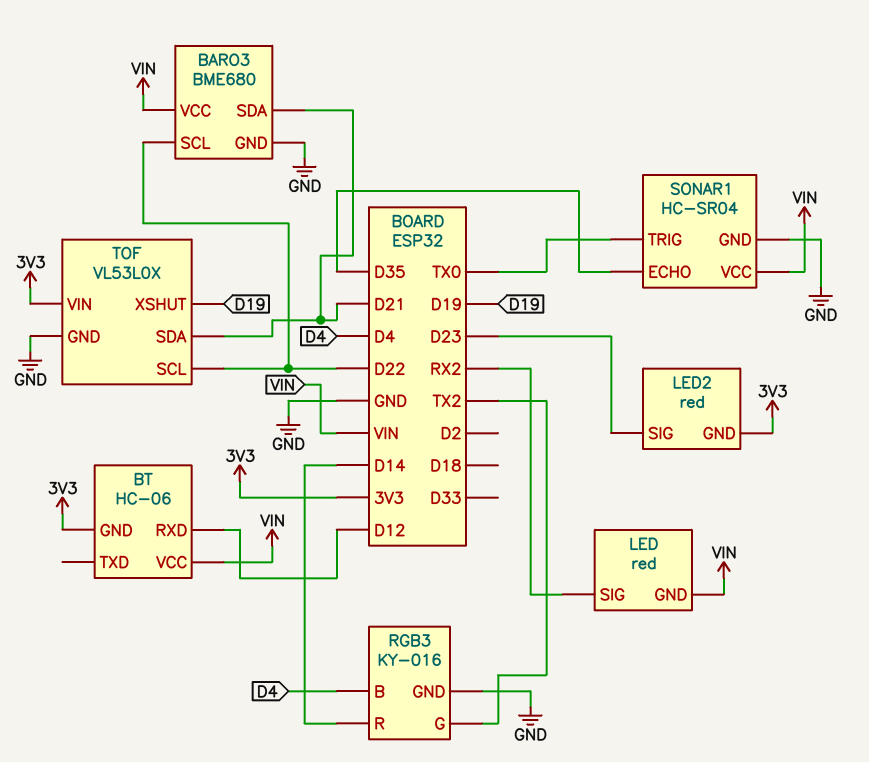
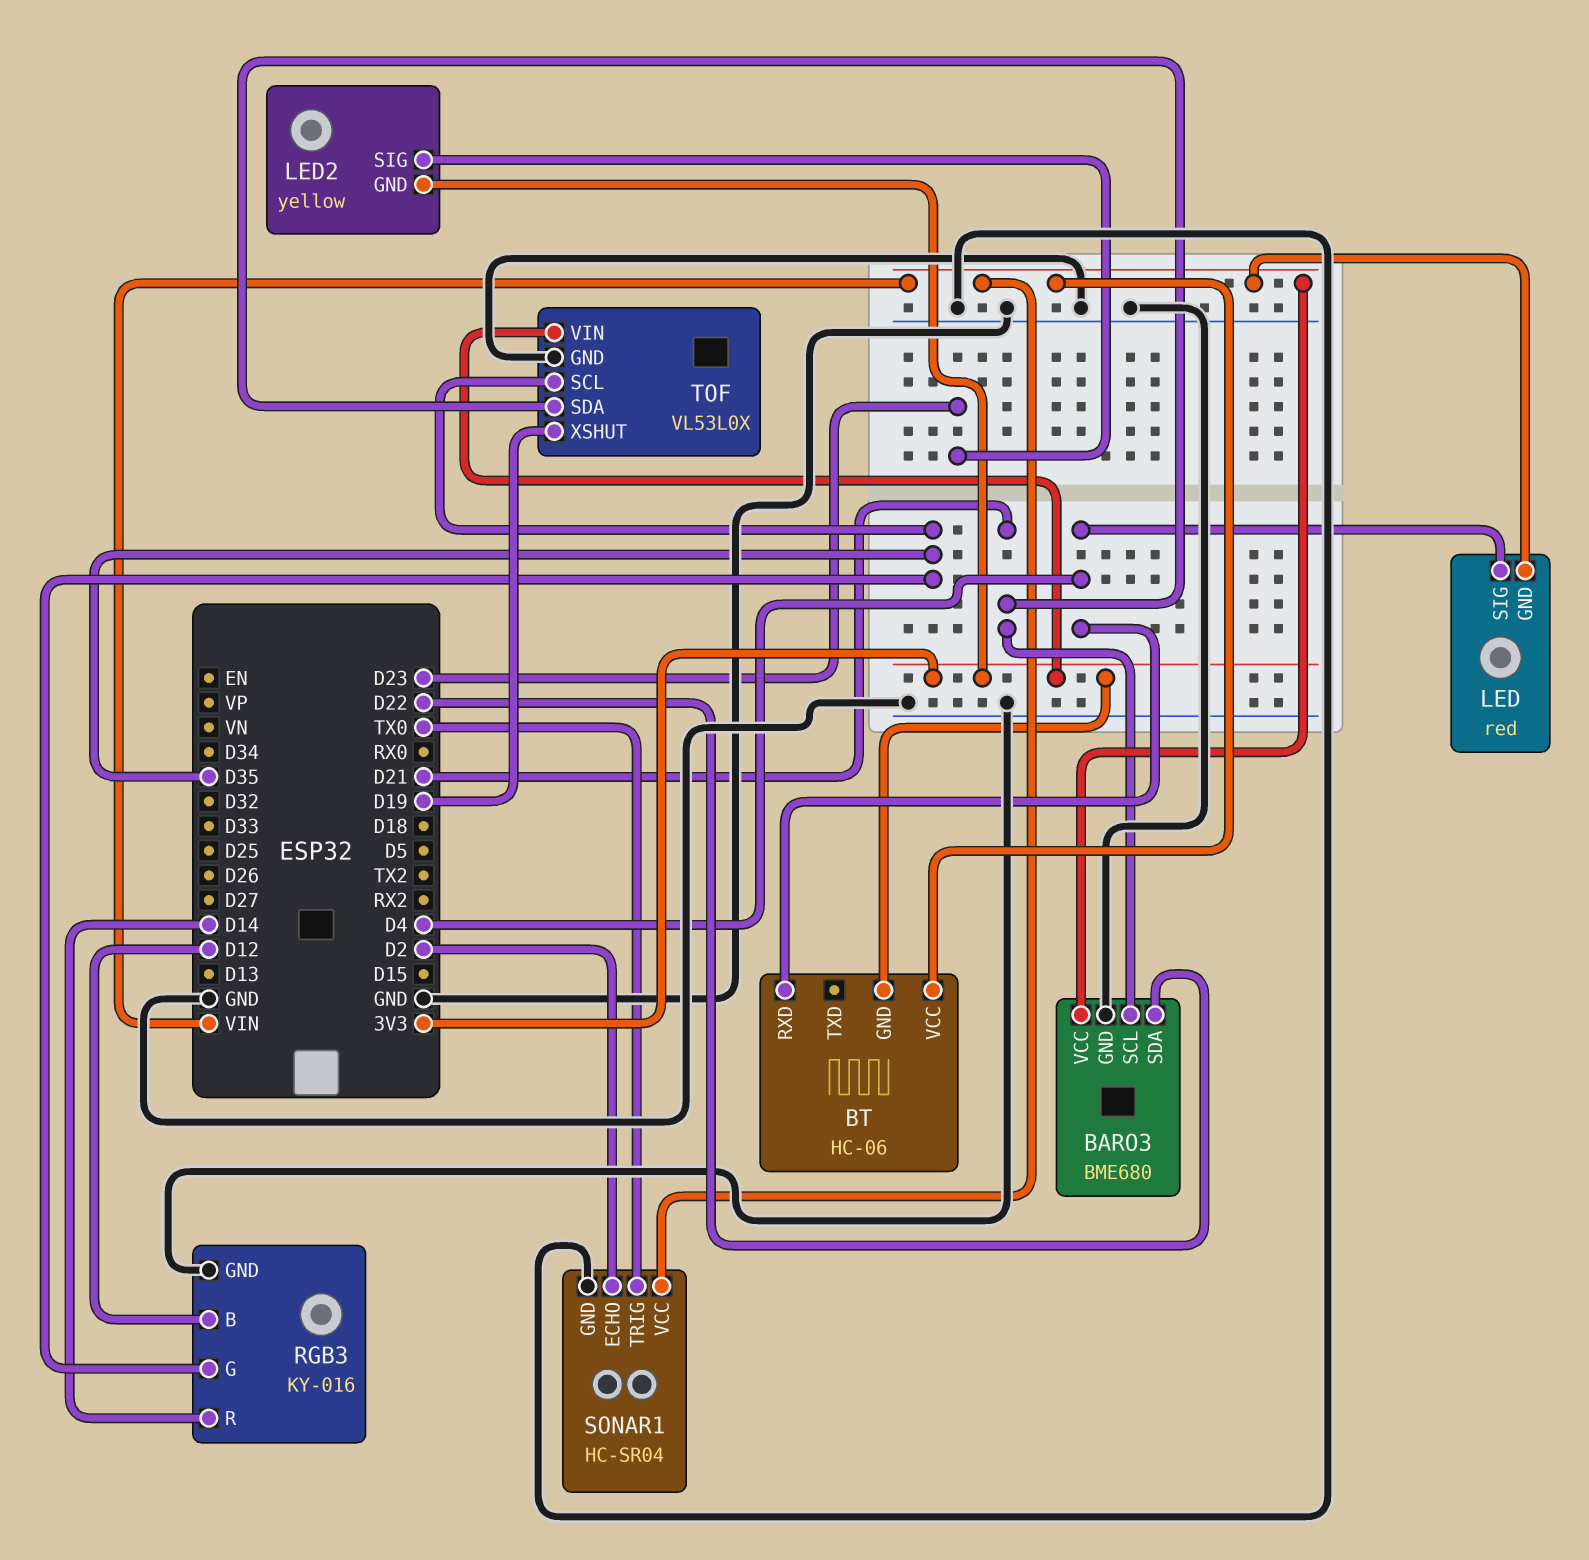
BARO3 pin SCL: D22 -> D21
BARO3 pin SDA: D21 -> D22
BT pin RXD: D12 -> D4
LED pin SIG: RX2 -> D4
LED2: red -> yellow
RGB3 pin B: D4 -> D12
RGB3 pin G: TX2 -> D35
SONAR1 pin ECHO: D35 -> D2
TOF pin SCL: D22 -> D35

